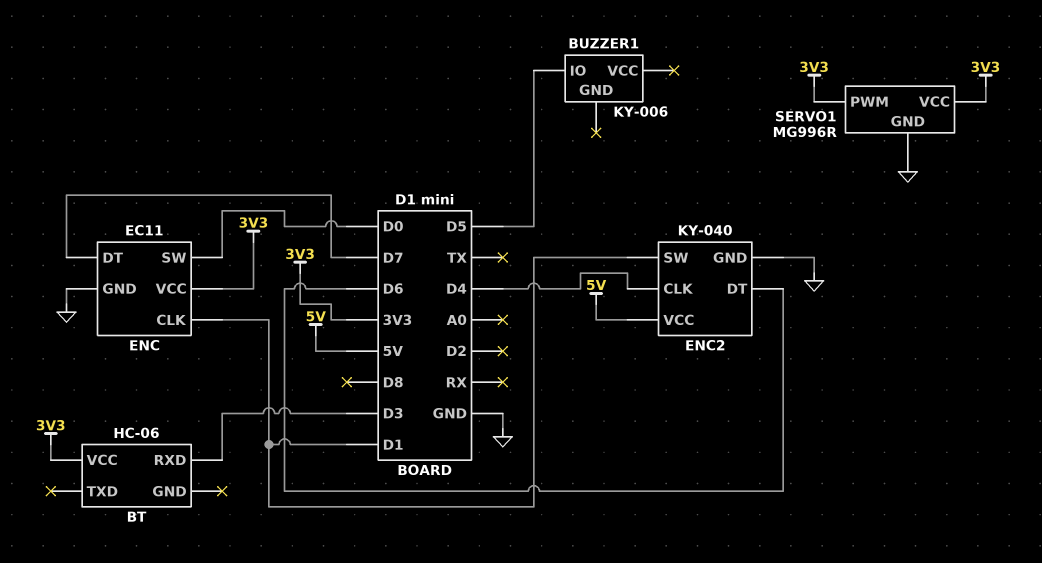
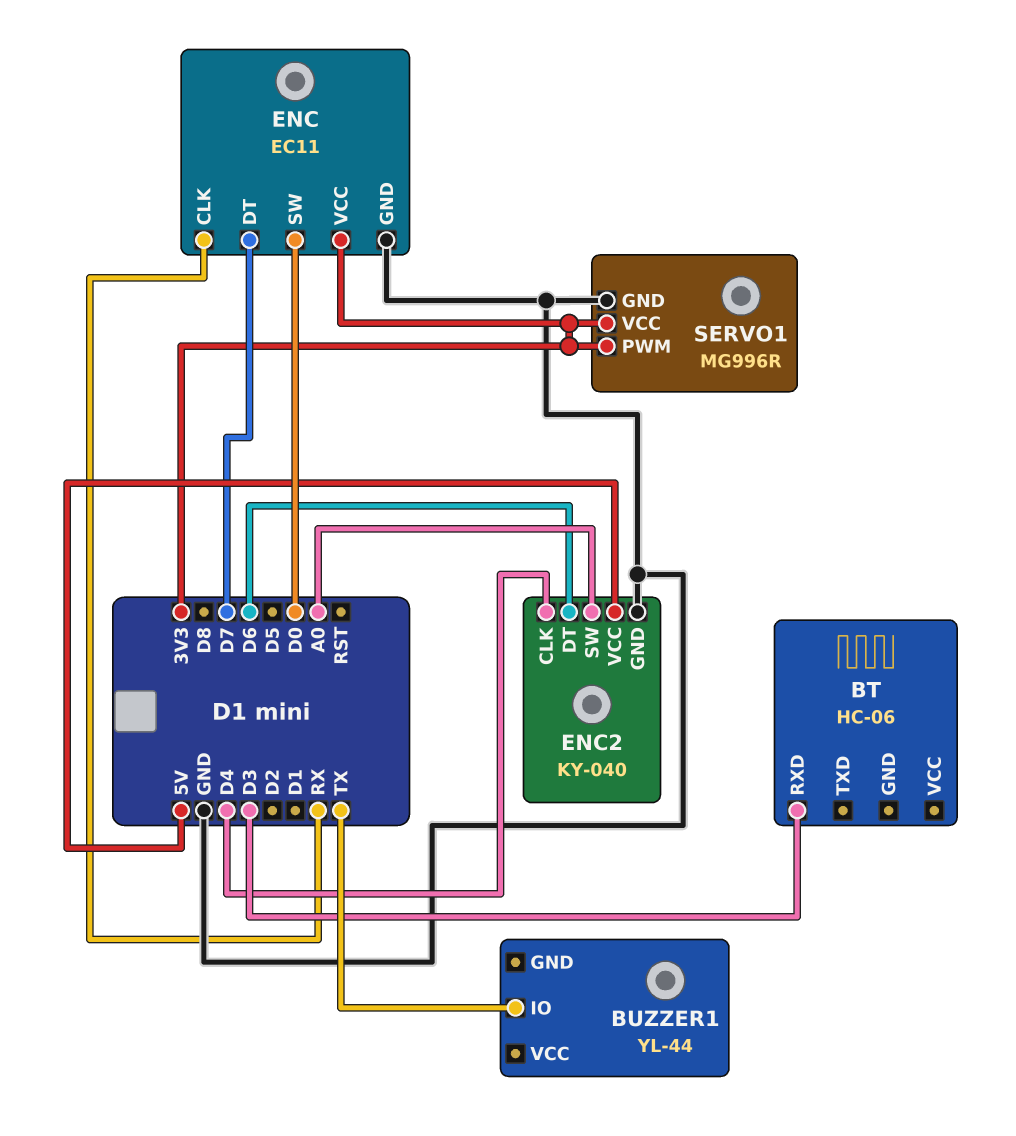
BT pin VCC: 3V3 -> none
BUZZER1: KY-006 -> YL-44
BUZZER1 pin IO: D5 -> TX
ENC pin CLK: D1 -> RX
ENC2 pin SW: D1 -> A0

